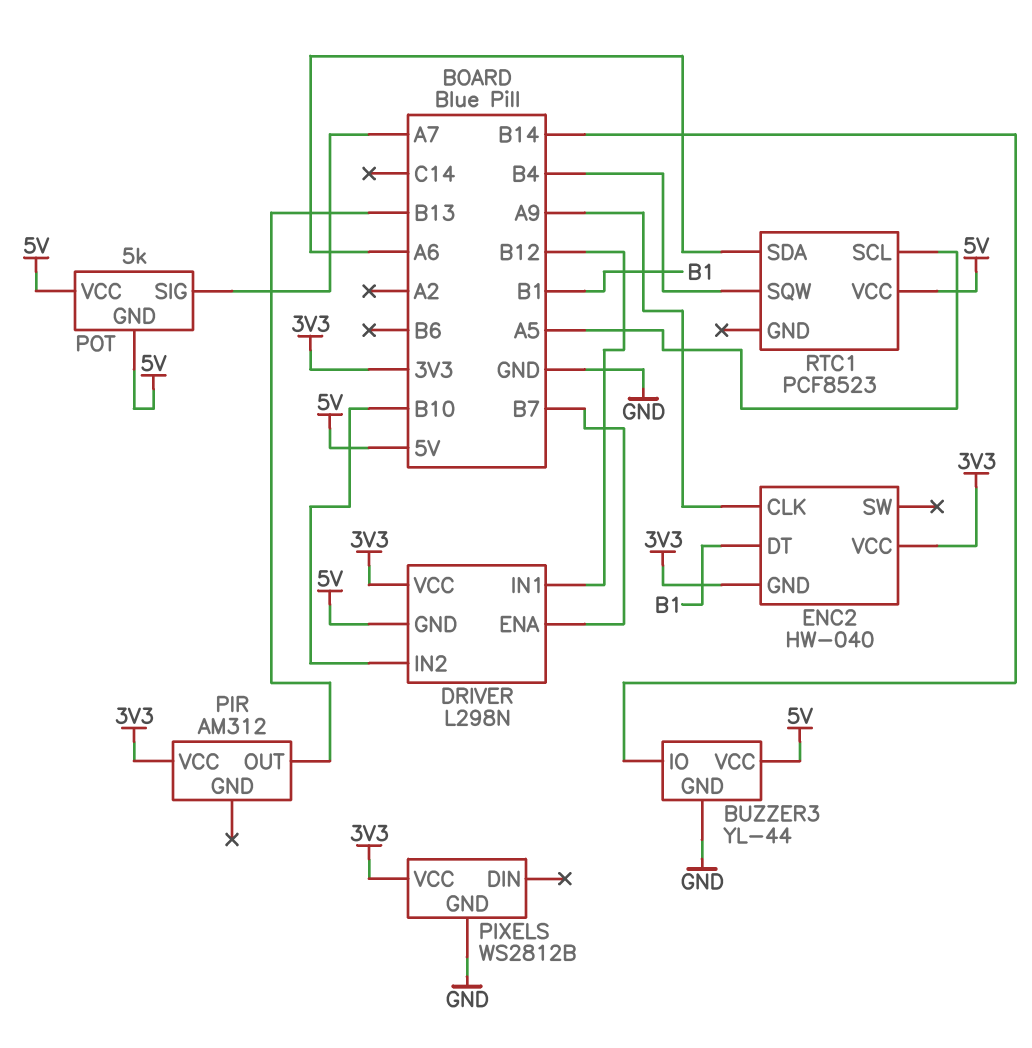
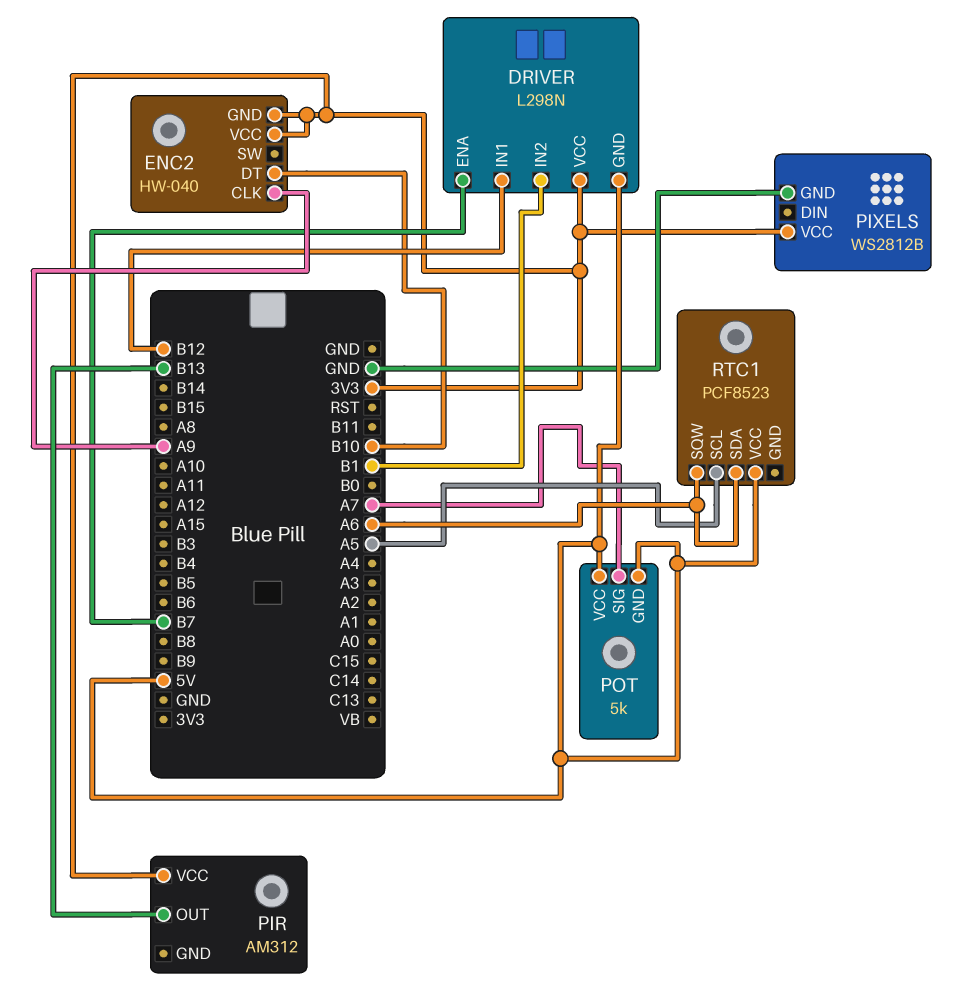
BUZZER3: YL-44 -> none
BUZZER3 pin GND: GND -> none
BUZZER3 pin IO: B14 -> none
BUZZER3 pin VCC: 5V -> none
DRIVER pin IN2: B10 -> B1
ENC2 pin DT: B1 -> B10
RTC1 pin SQW: B4 -> A6

